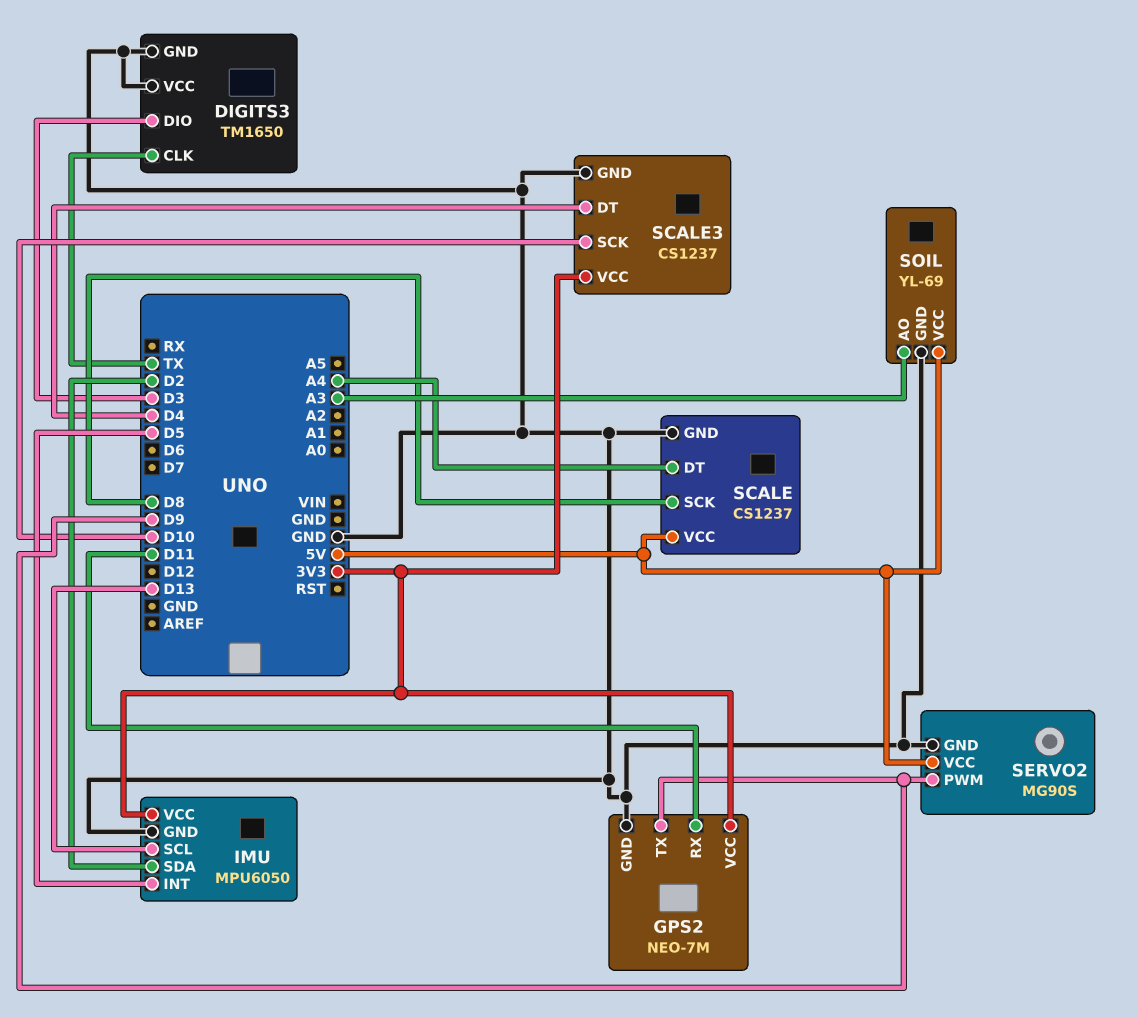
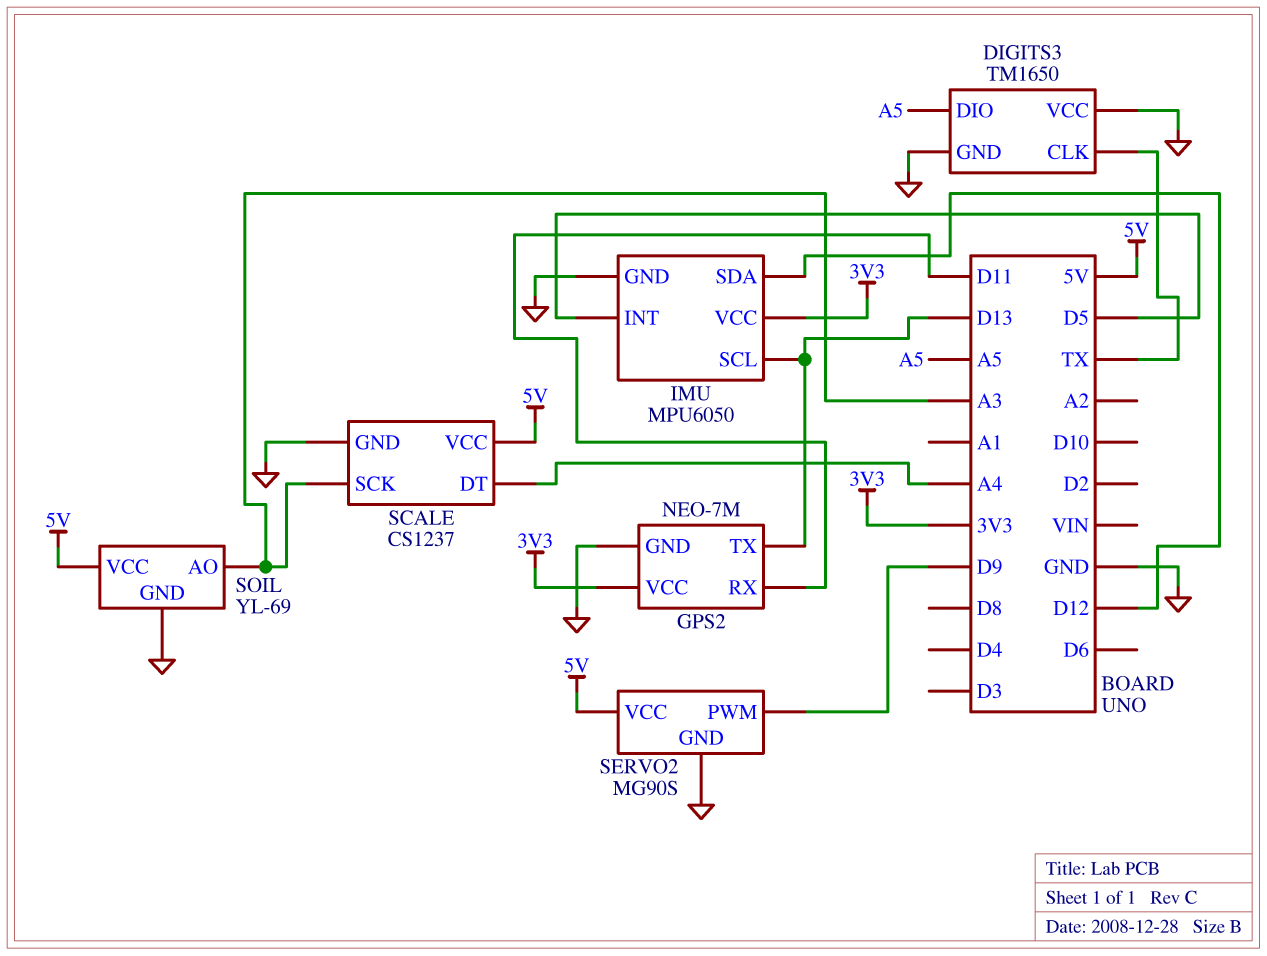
DIGITS3 pin DIO: D3 -> A5
GPS2 pin TX: D9 -> D13
IMU pin SDA: D2 -> D12
SCALE pin SCK: D8 -> A3
SCALE3: CS1237 -> none
SCALE3 pin DT: D4 -> none
SCALE3 pin GND: GND -> none
SCALE3 pin SCK: D10 -> none
SCALE3 pin VCC: 3V3 -> none

